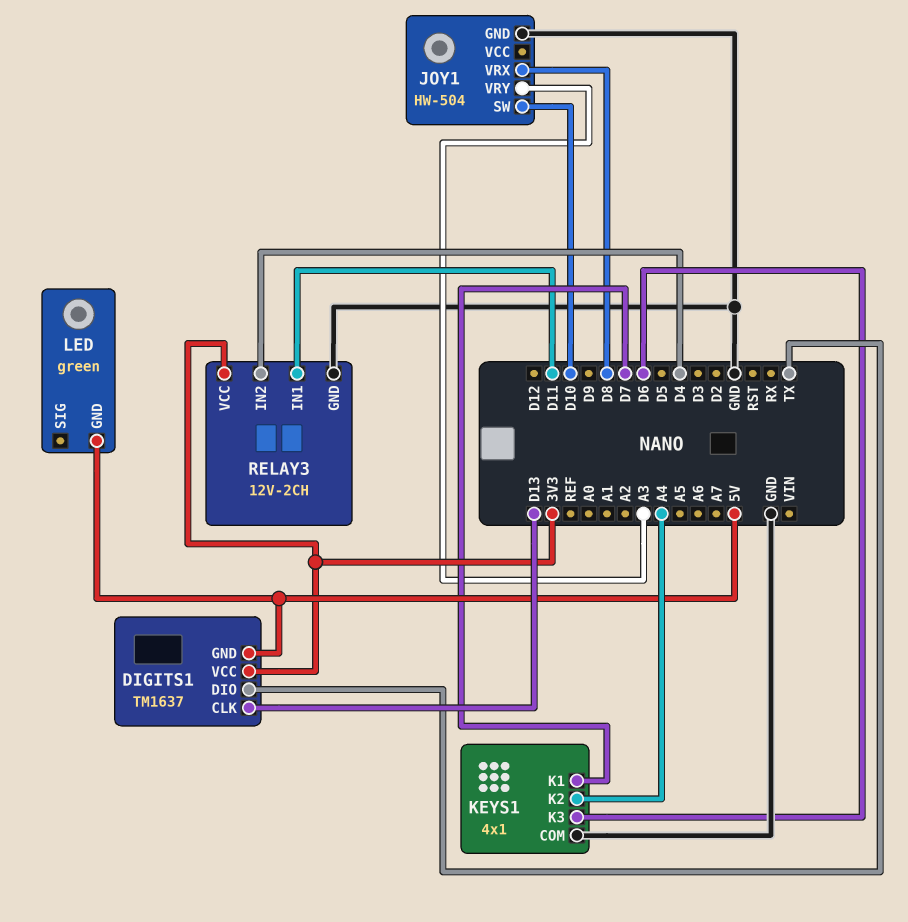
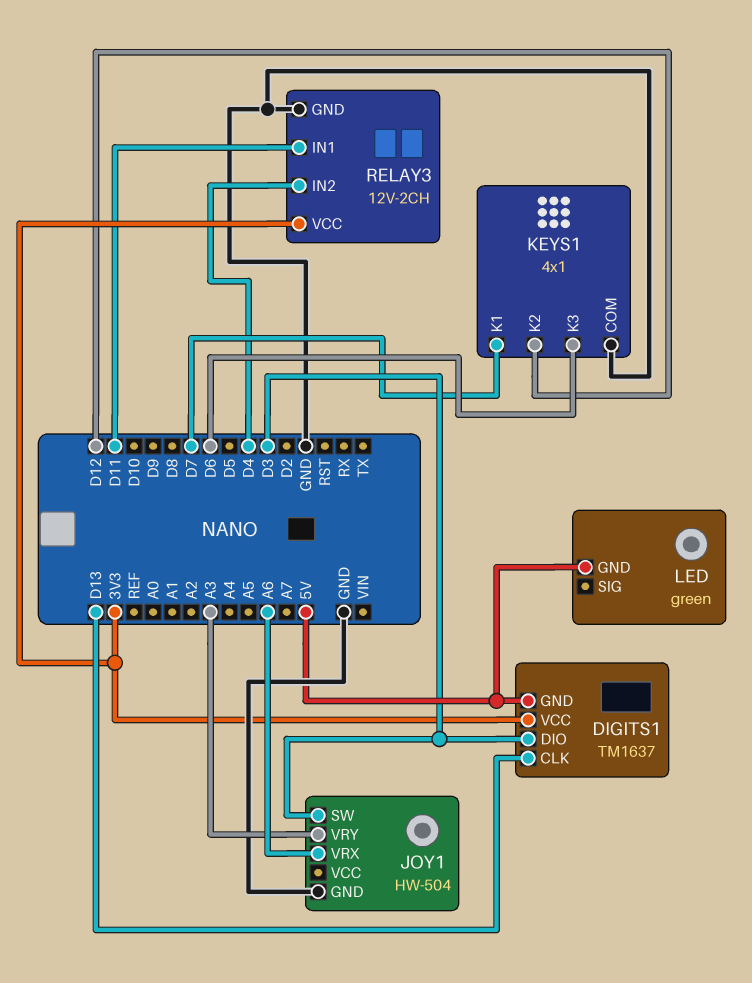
DIGITS1 pin DIO: TX -> D3
JOY1 pin SW: D10 -> D3
JOY1 pin VRX: D8 -> A6
KEYS1 pin K2: A4 -> D12

